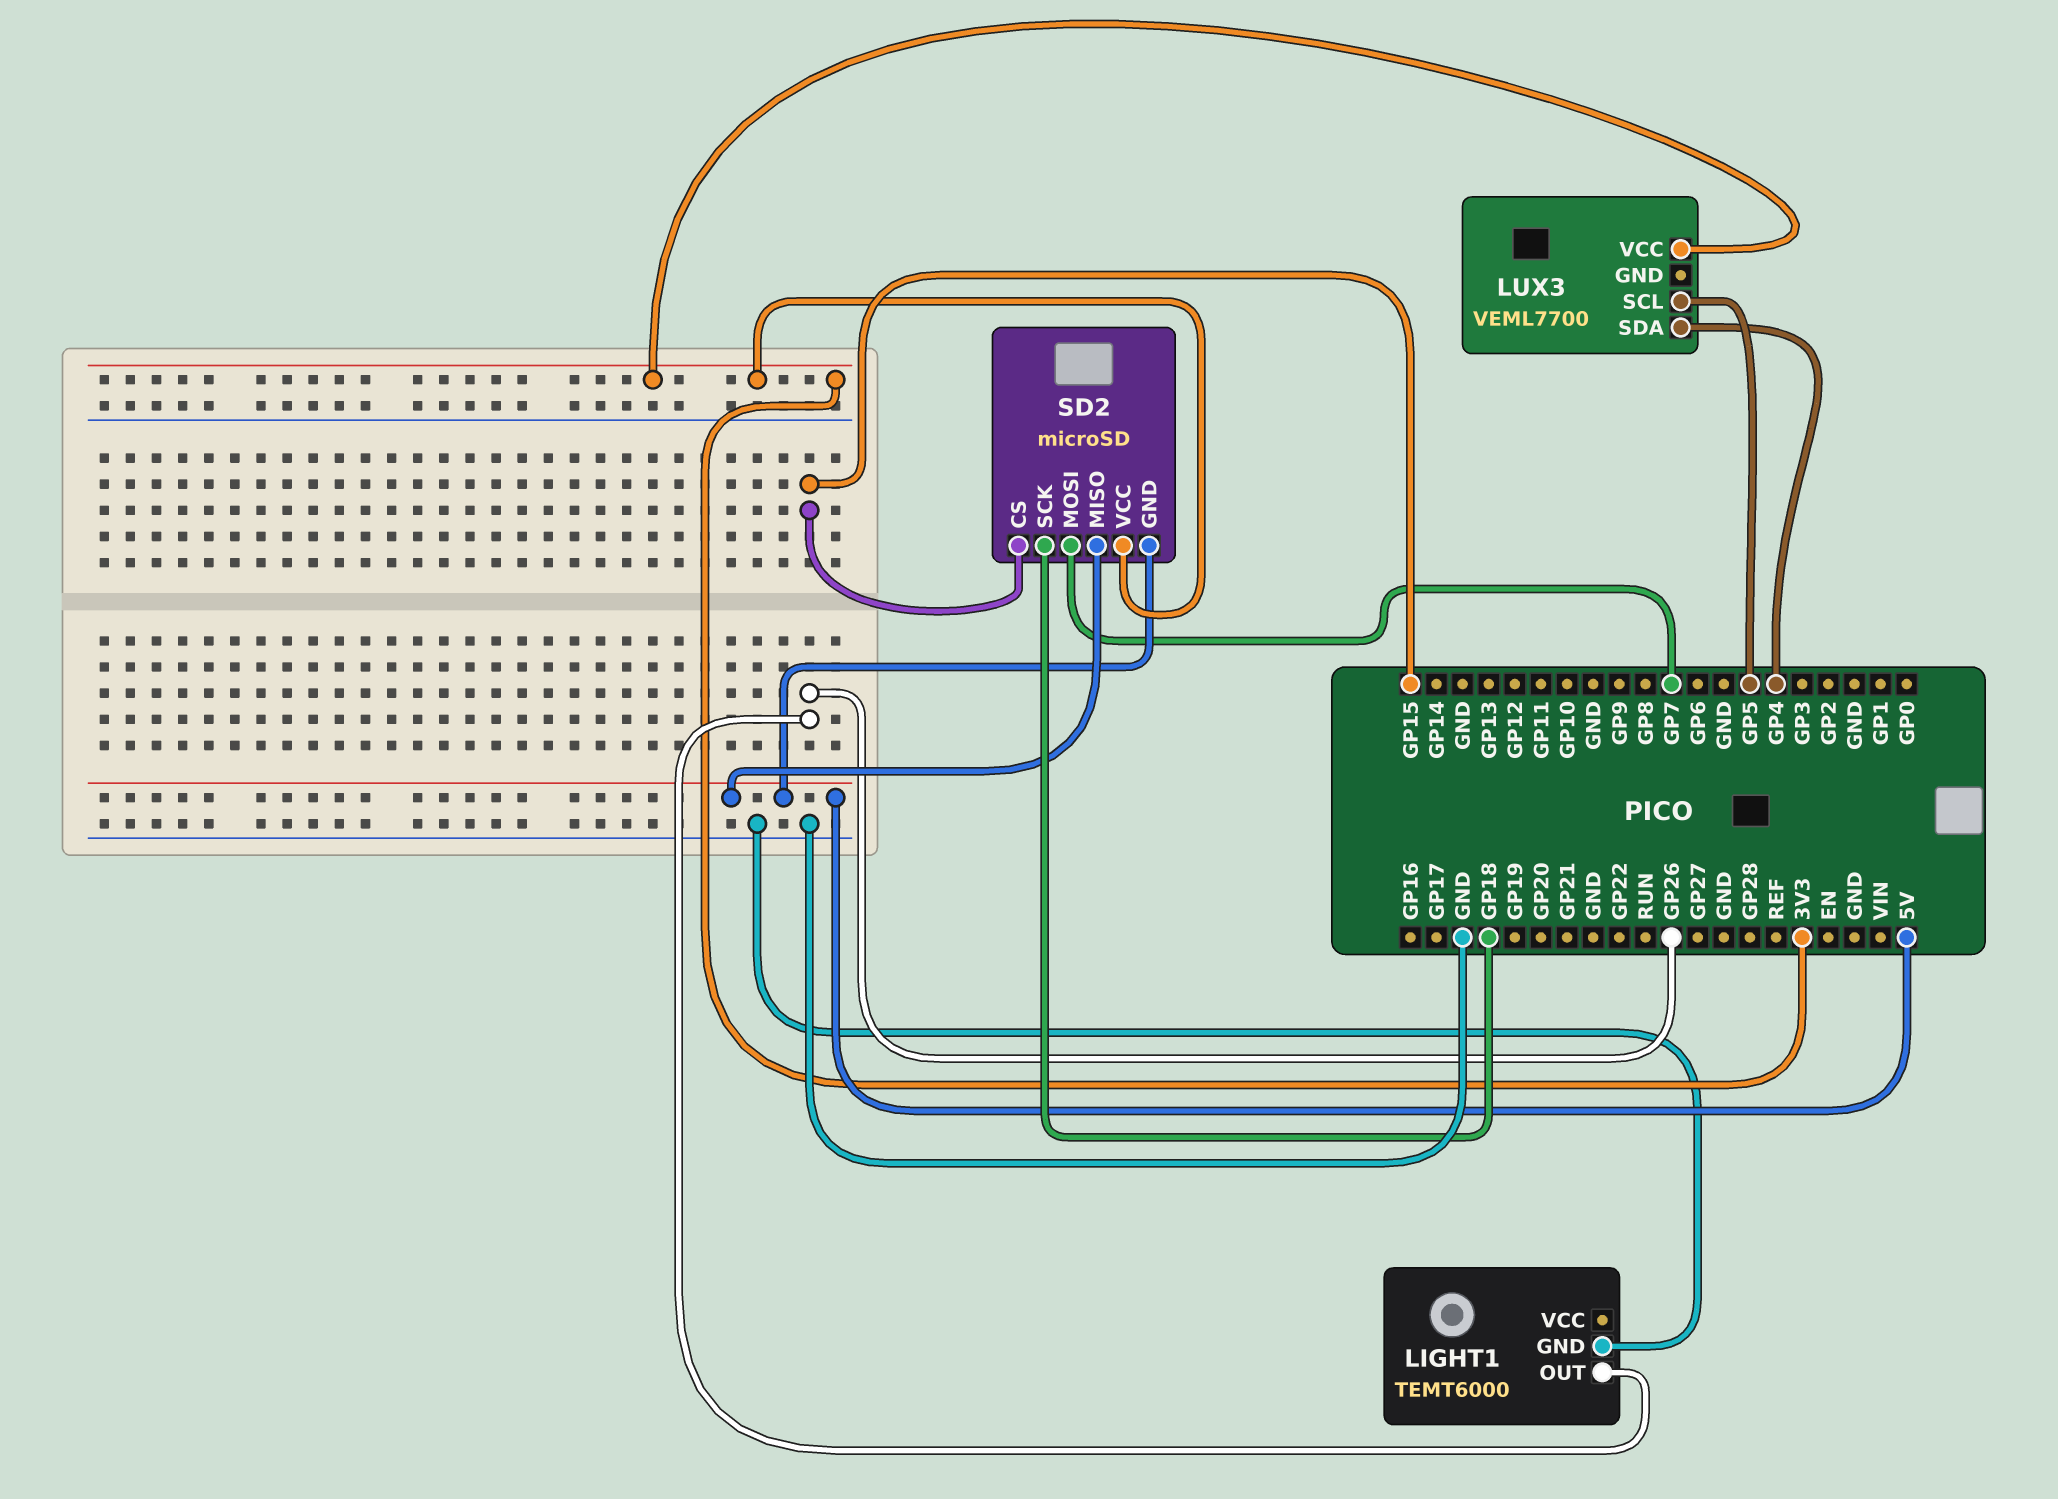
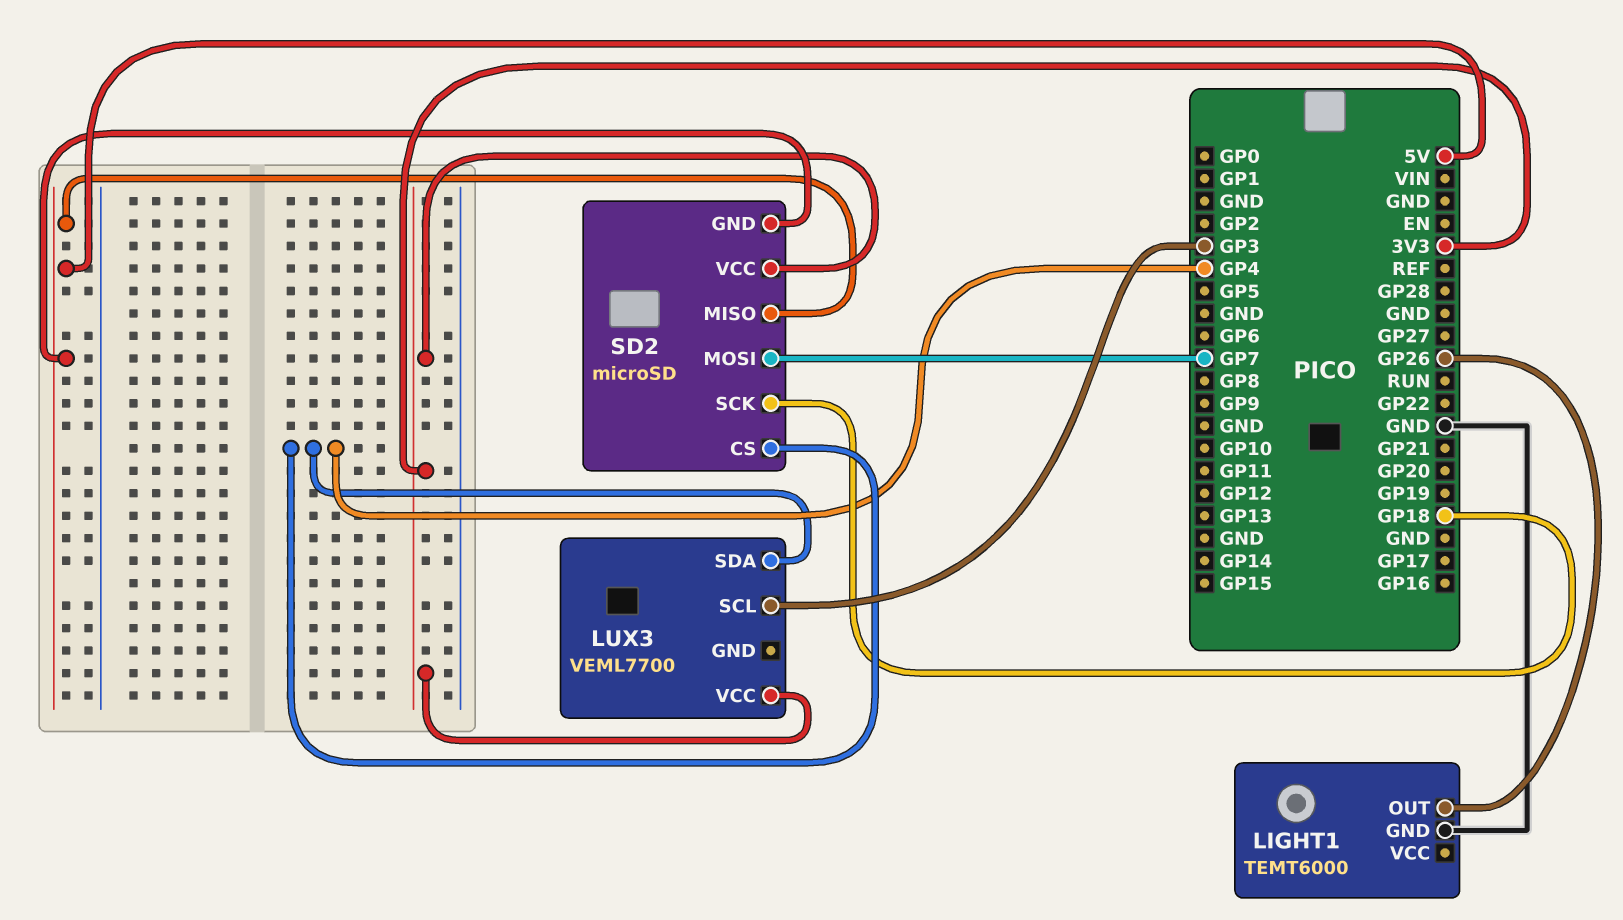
LUX3 pin SCL: GP5 -> GP3
SD2 pin CS: GP15 -> GP4

